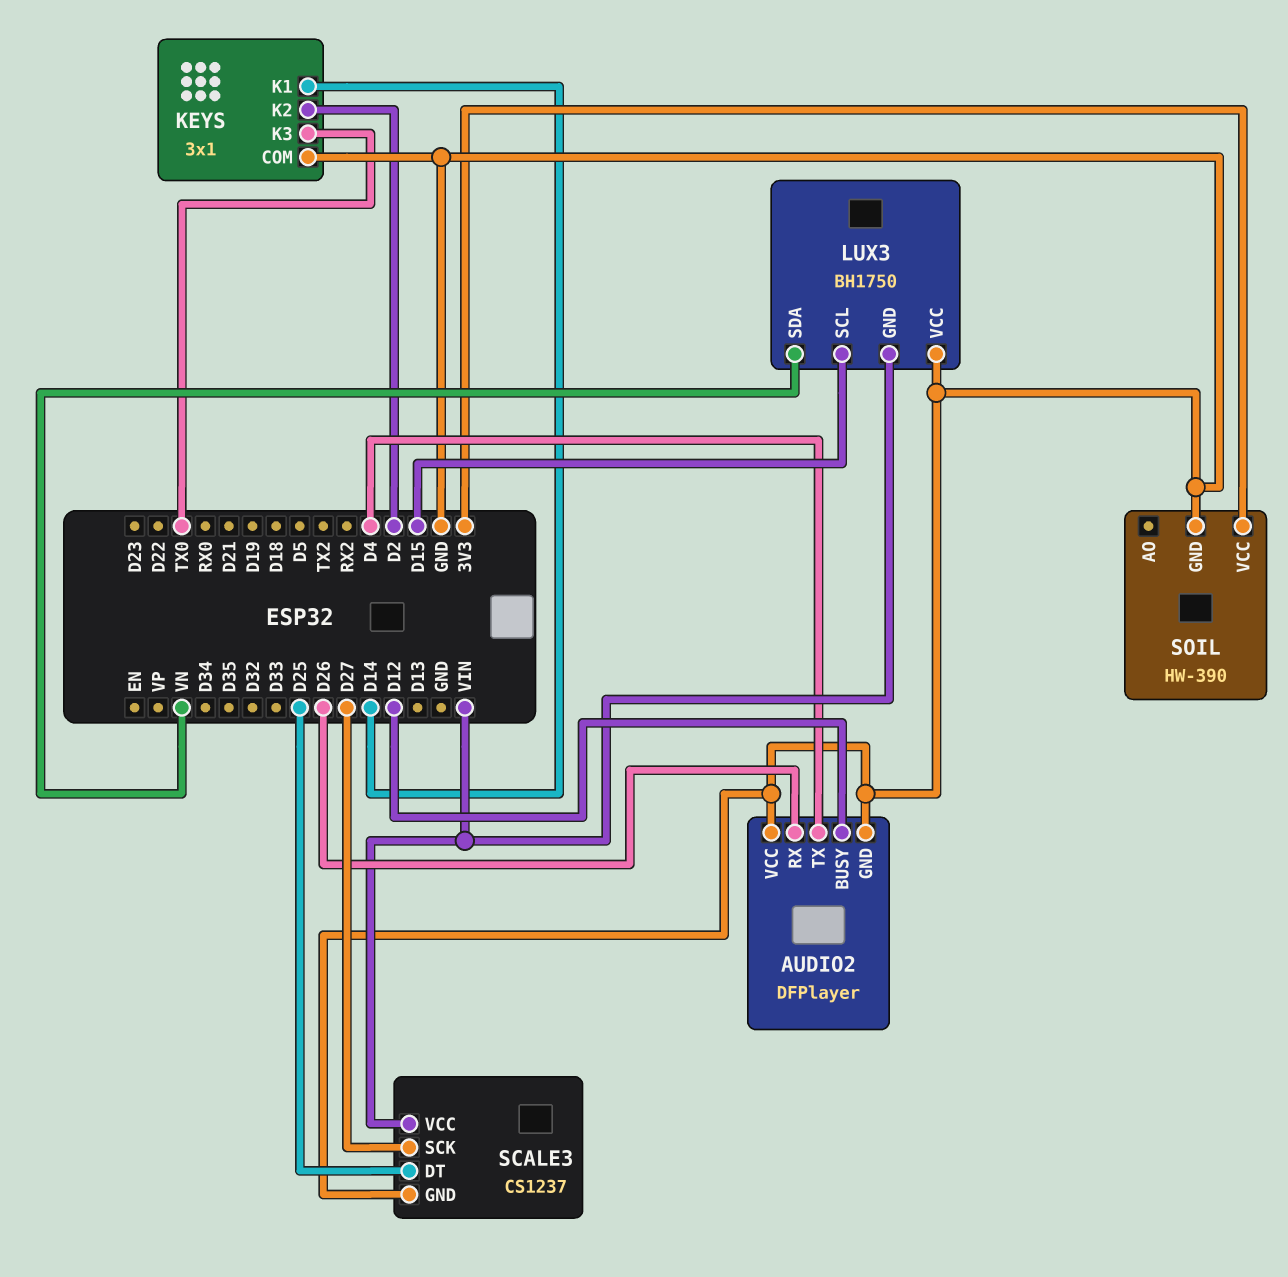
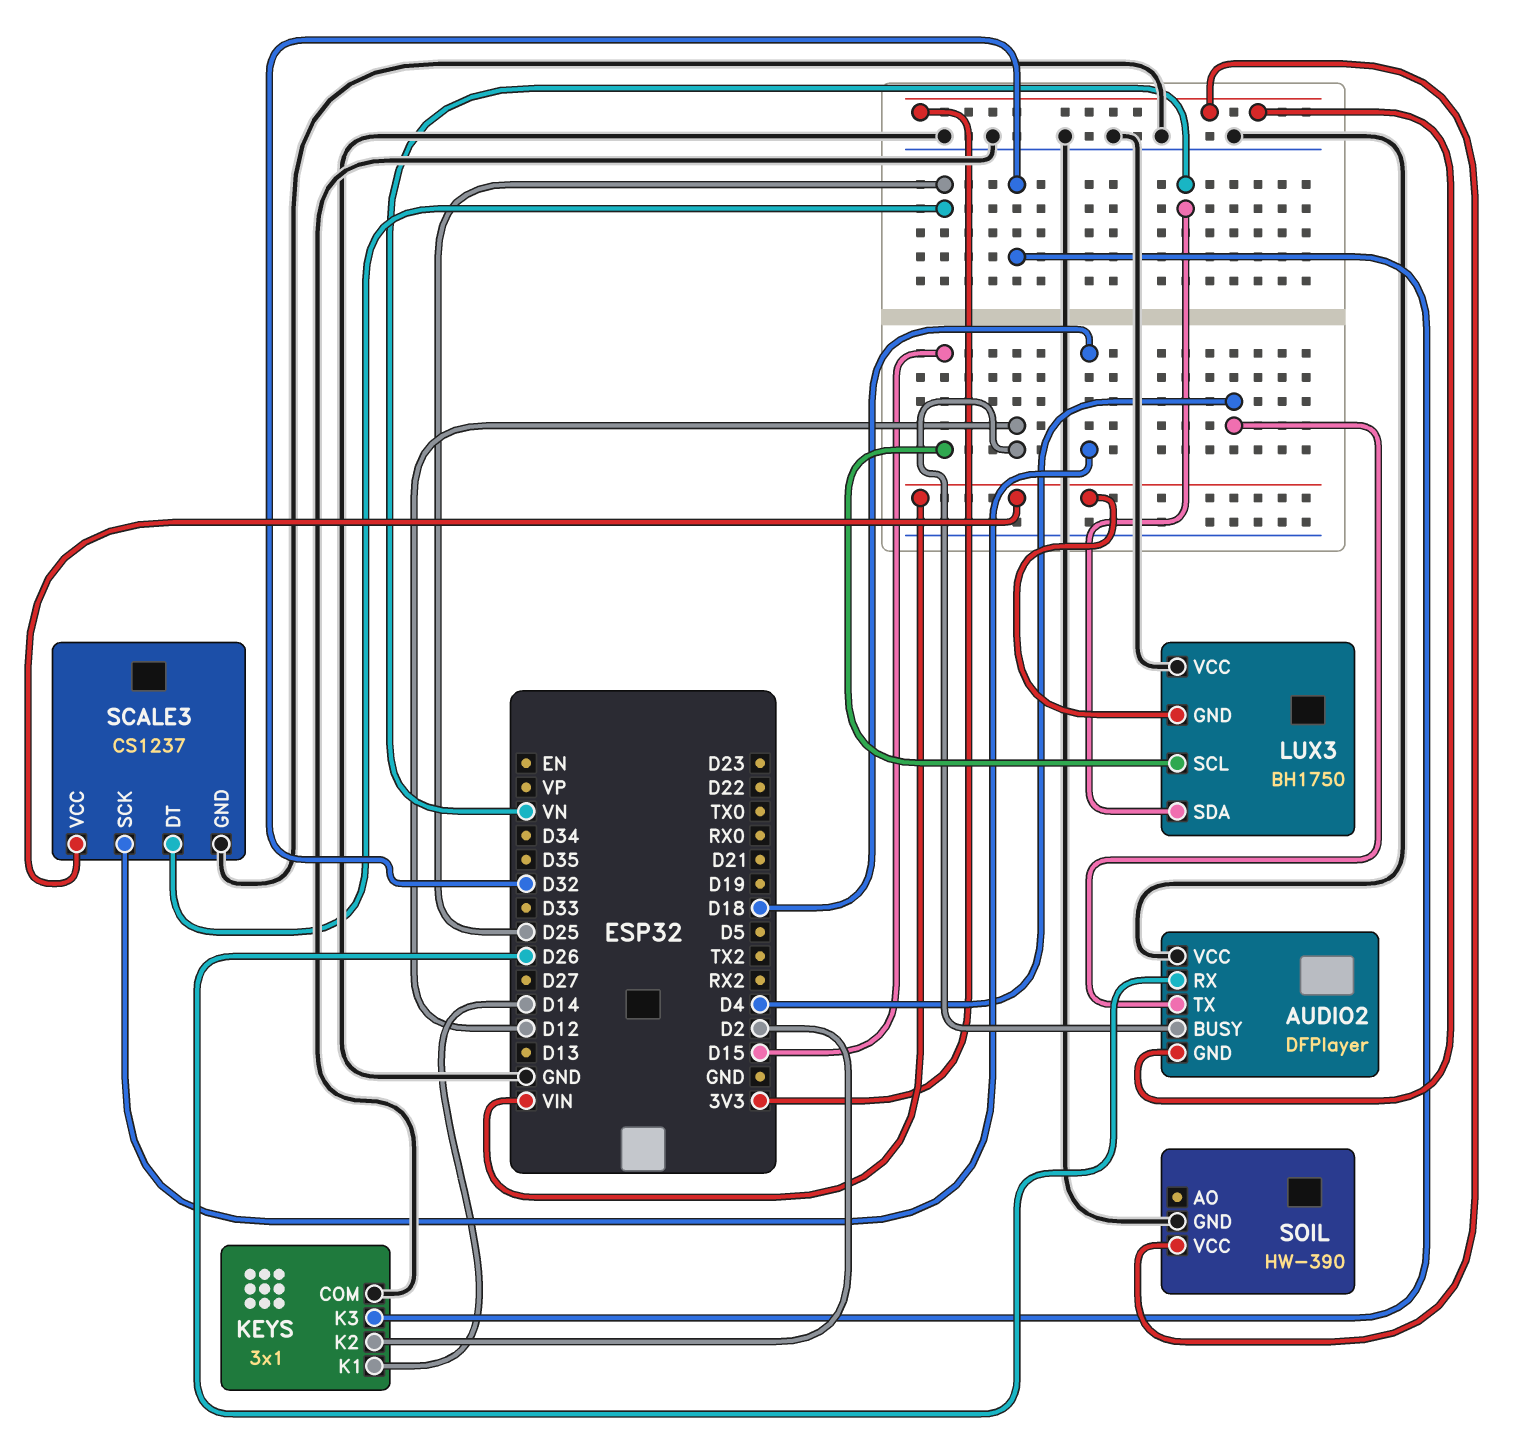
AUDIO2 pin GND: GND -> 3V3
KEYS pin K3: TX0 -> D32
SCALE3 pin SCK: D27 -> D18

